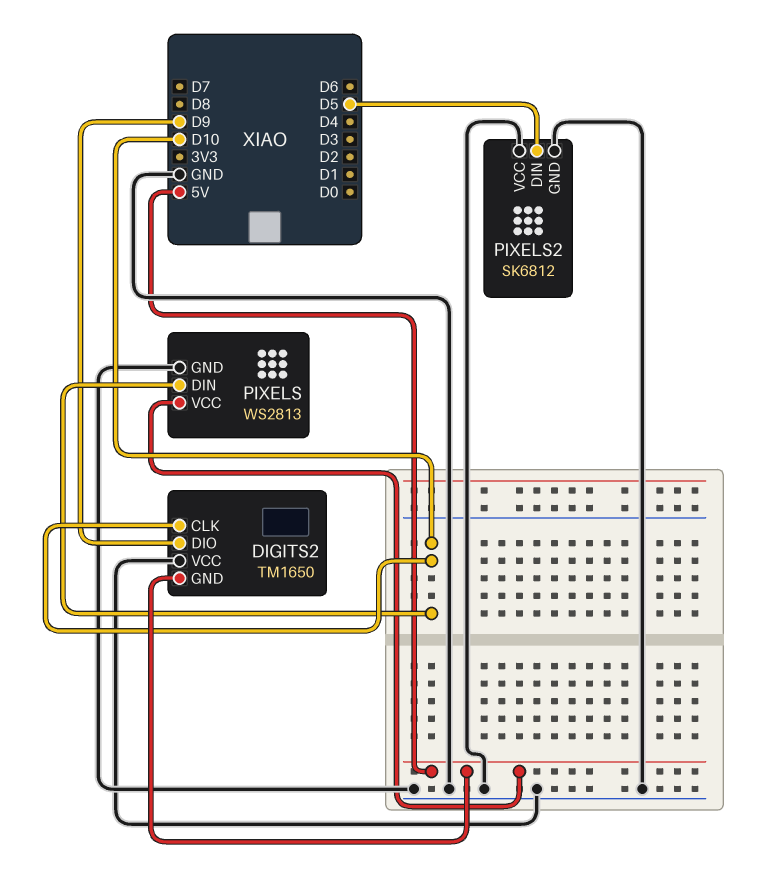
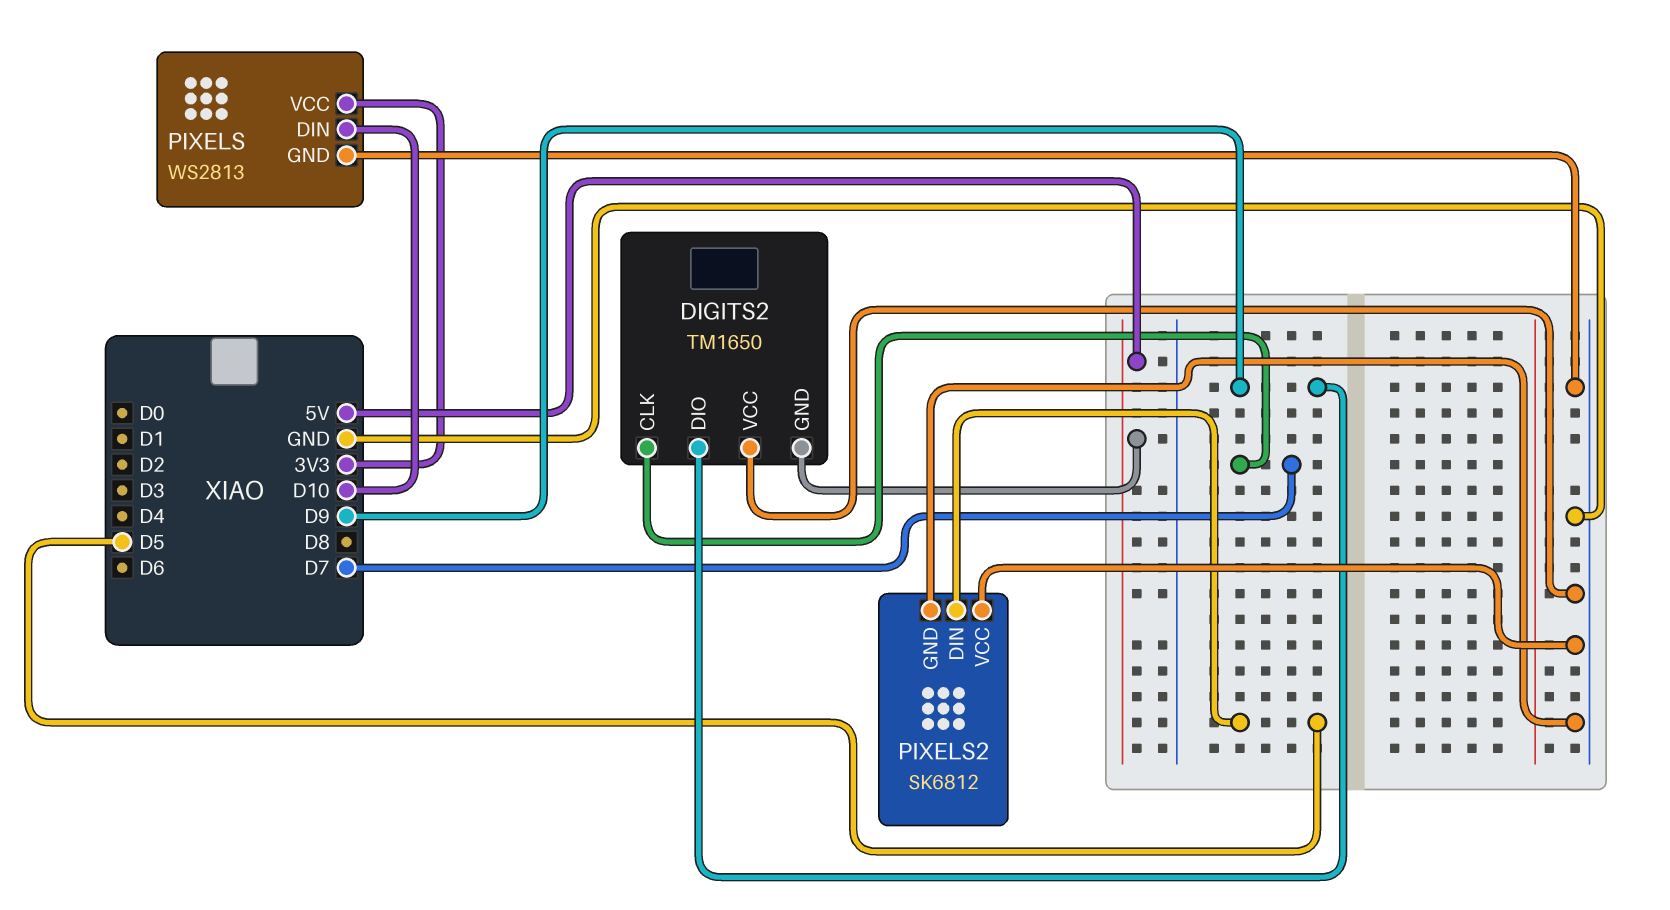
DIGITS2 pin CLK: D10 -> D7
PIXELS pin VCC: 5V -> 3V3

